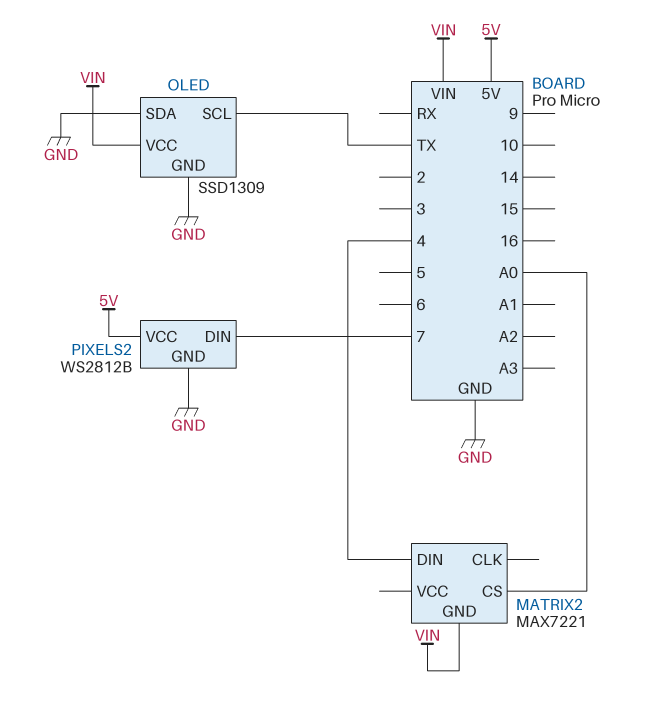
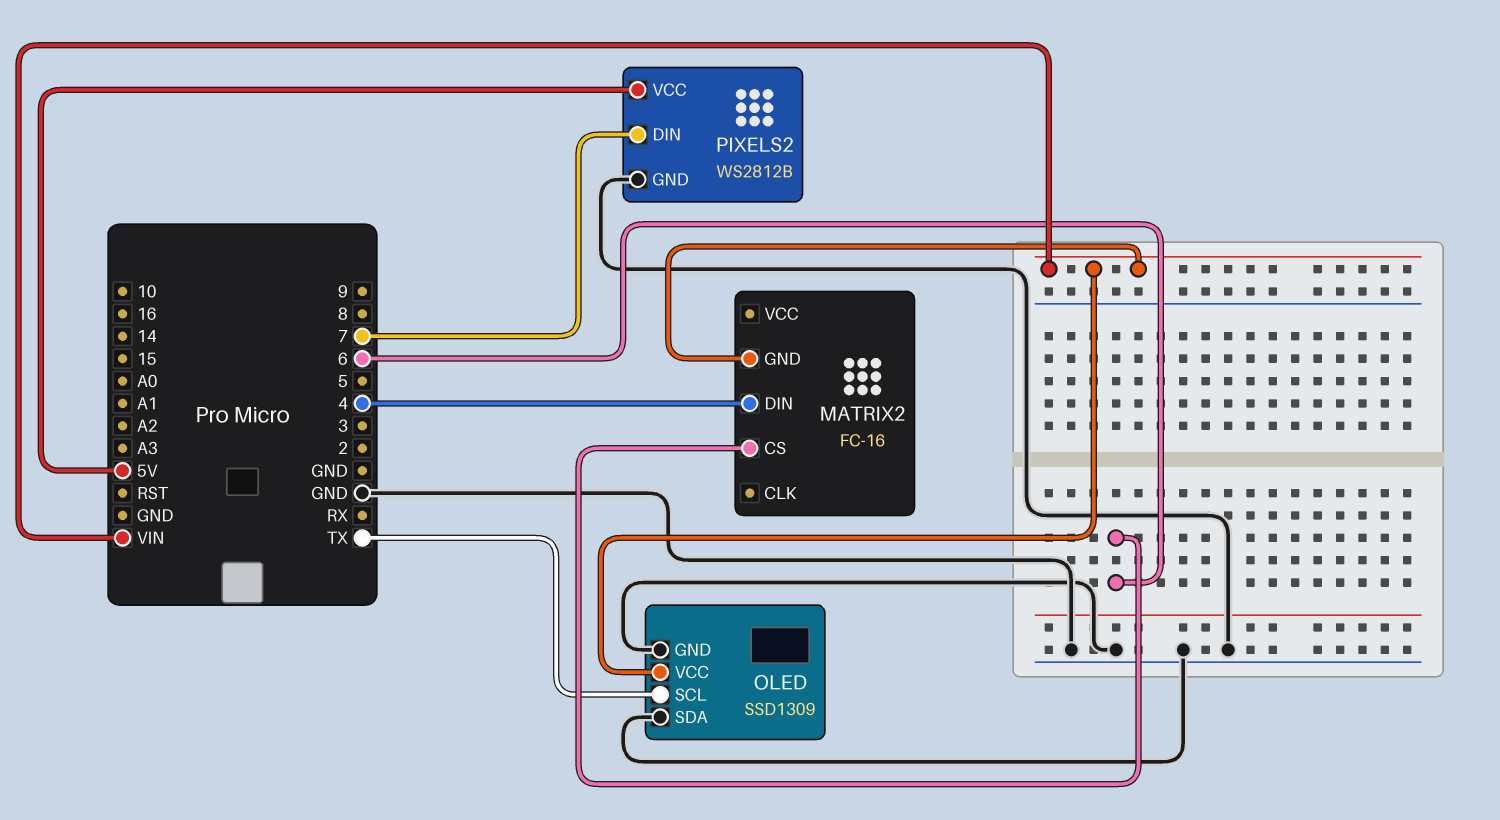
MATRIX2: MAX7221 -> FC-16
MATRIX2 pin CS: A0 -> 6

